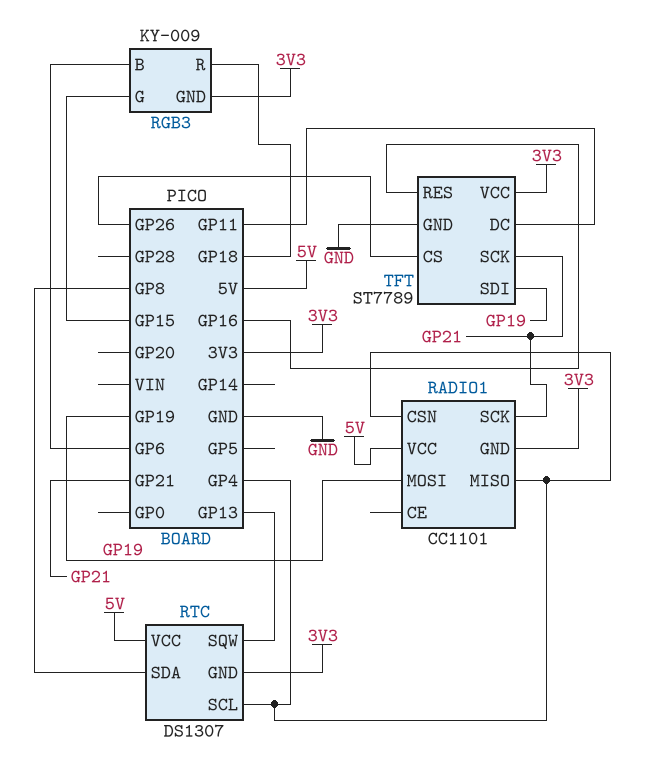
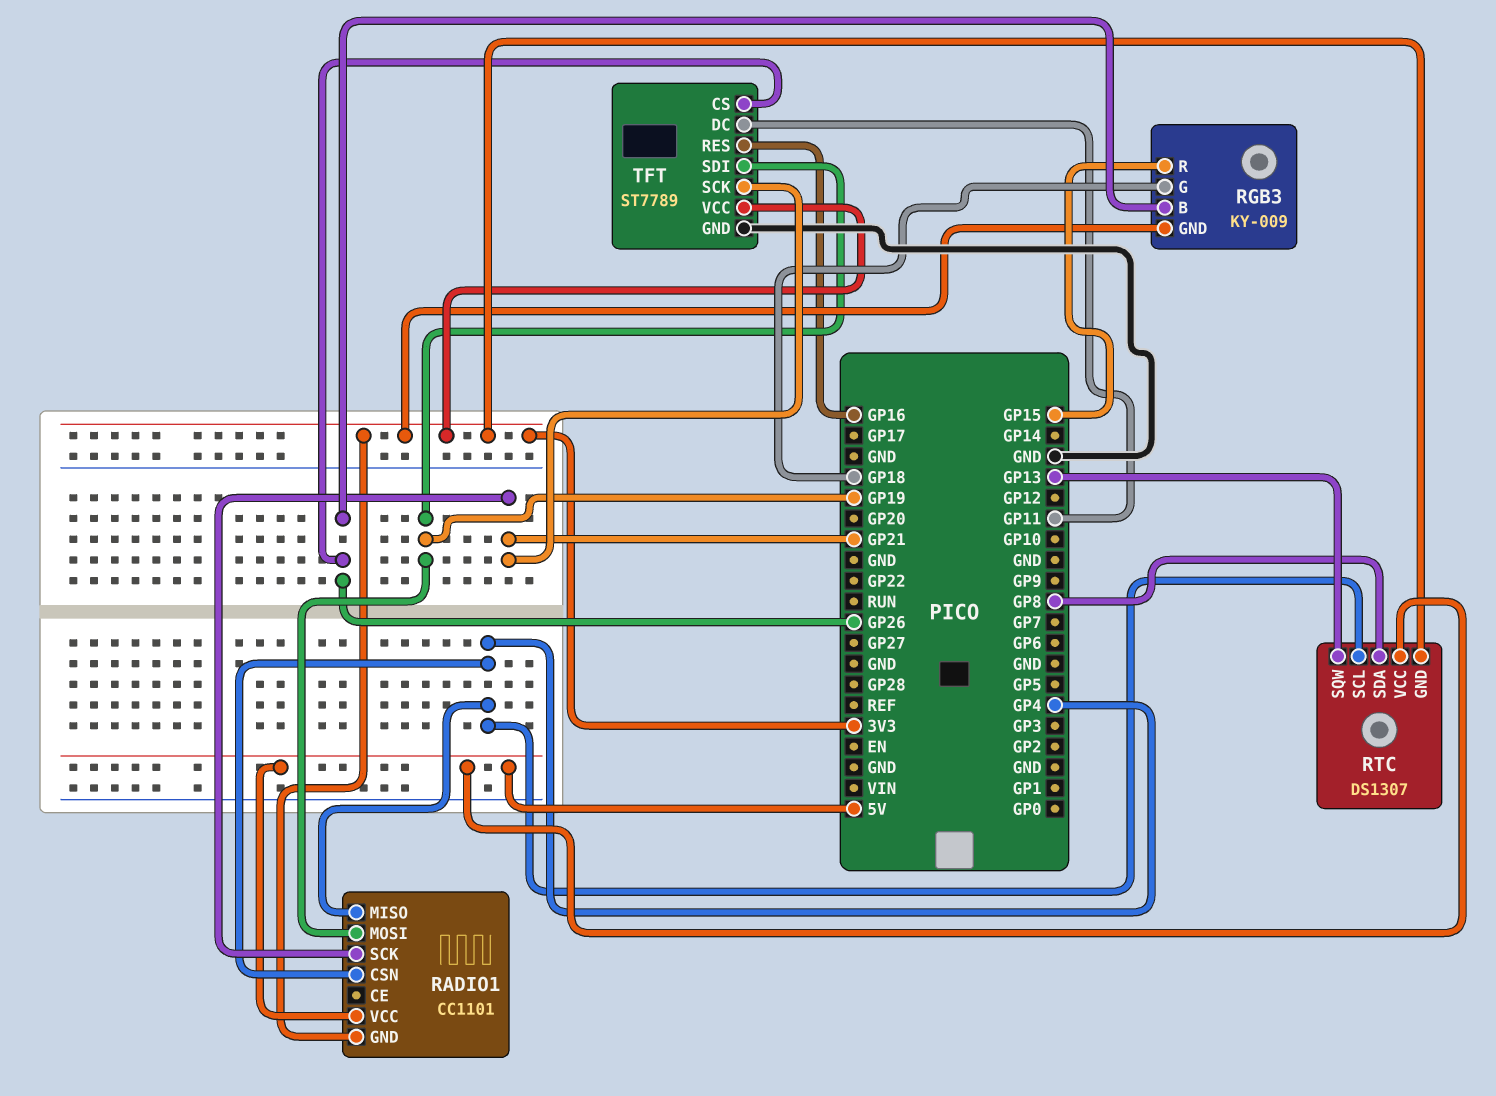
RGB3 pin B: GP6 -> GP26
RGB3 pin G: GP15 -> GP18
RGB3 pin R: GP18 -> GP15

